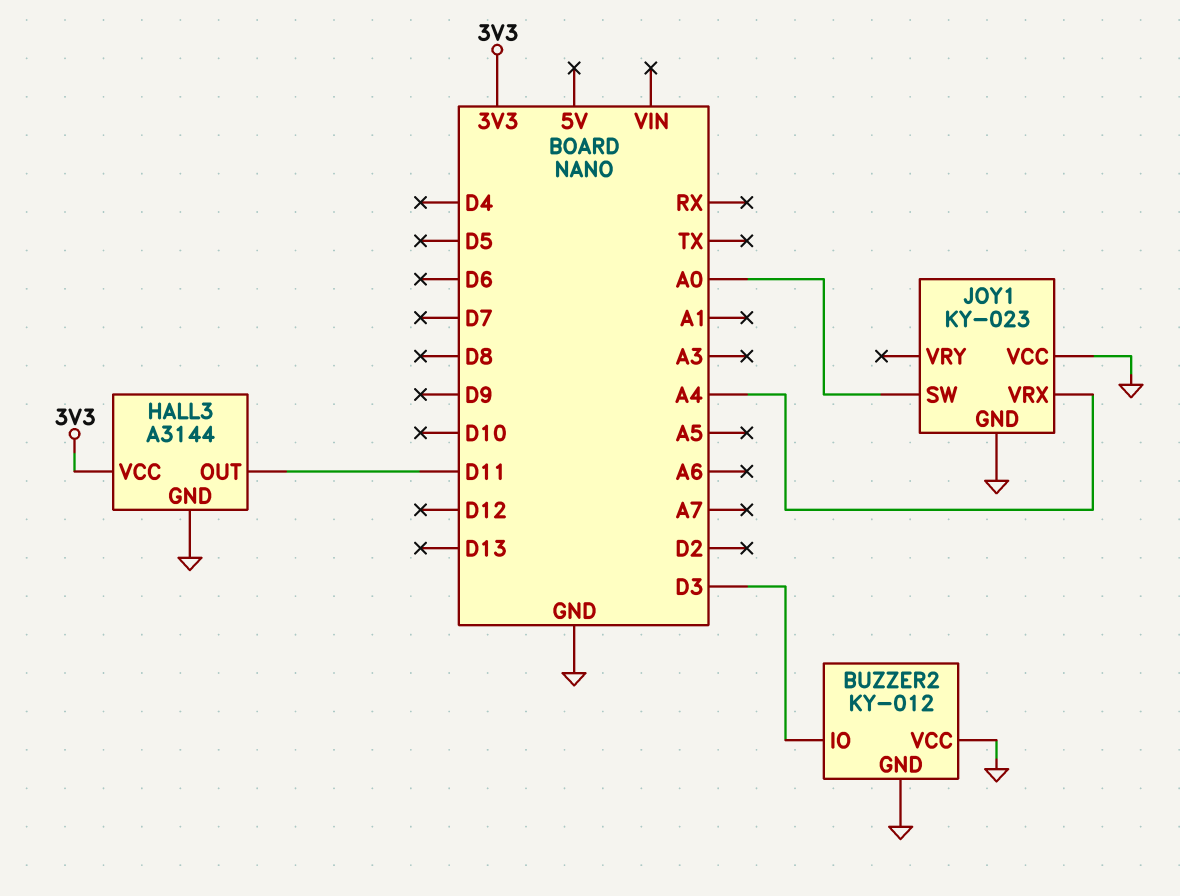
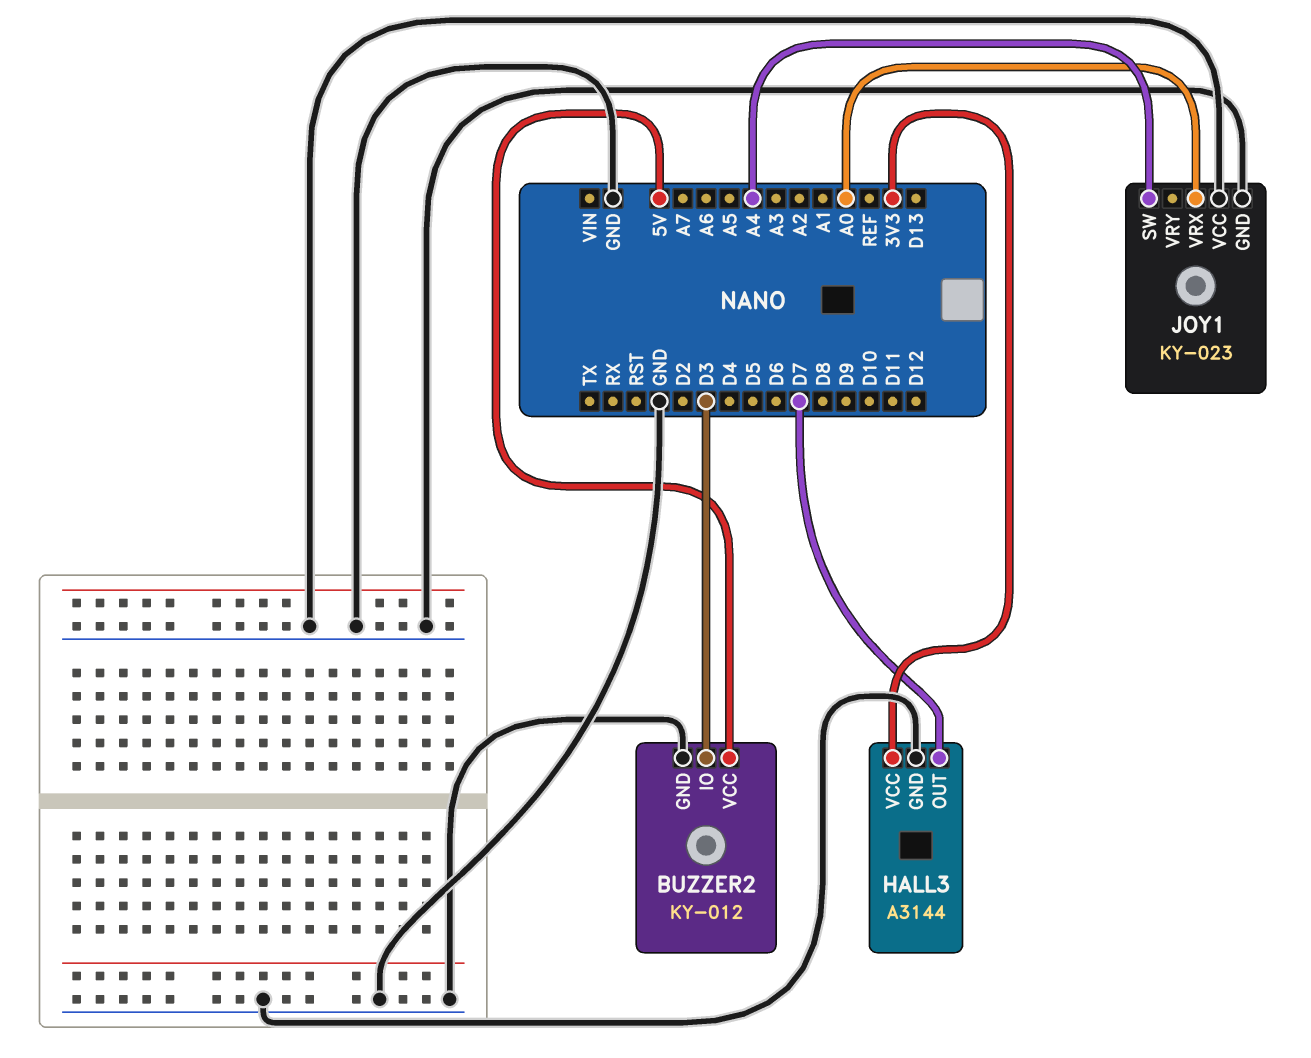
BUZZER2 pin VCC: GND -> 5V
HALL3 pin OUT: D11 -> D7
JOY1 pin SW: A0 -> A4
JOY1 pin VRX: A4 -> A0

